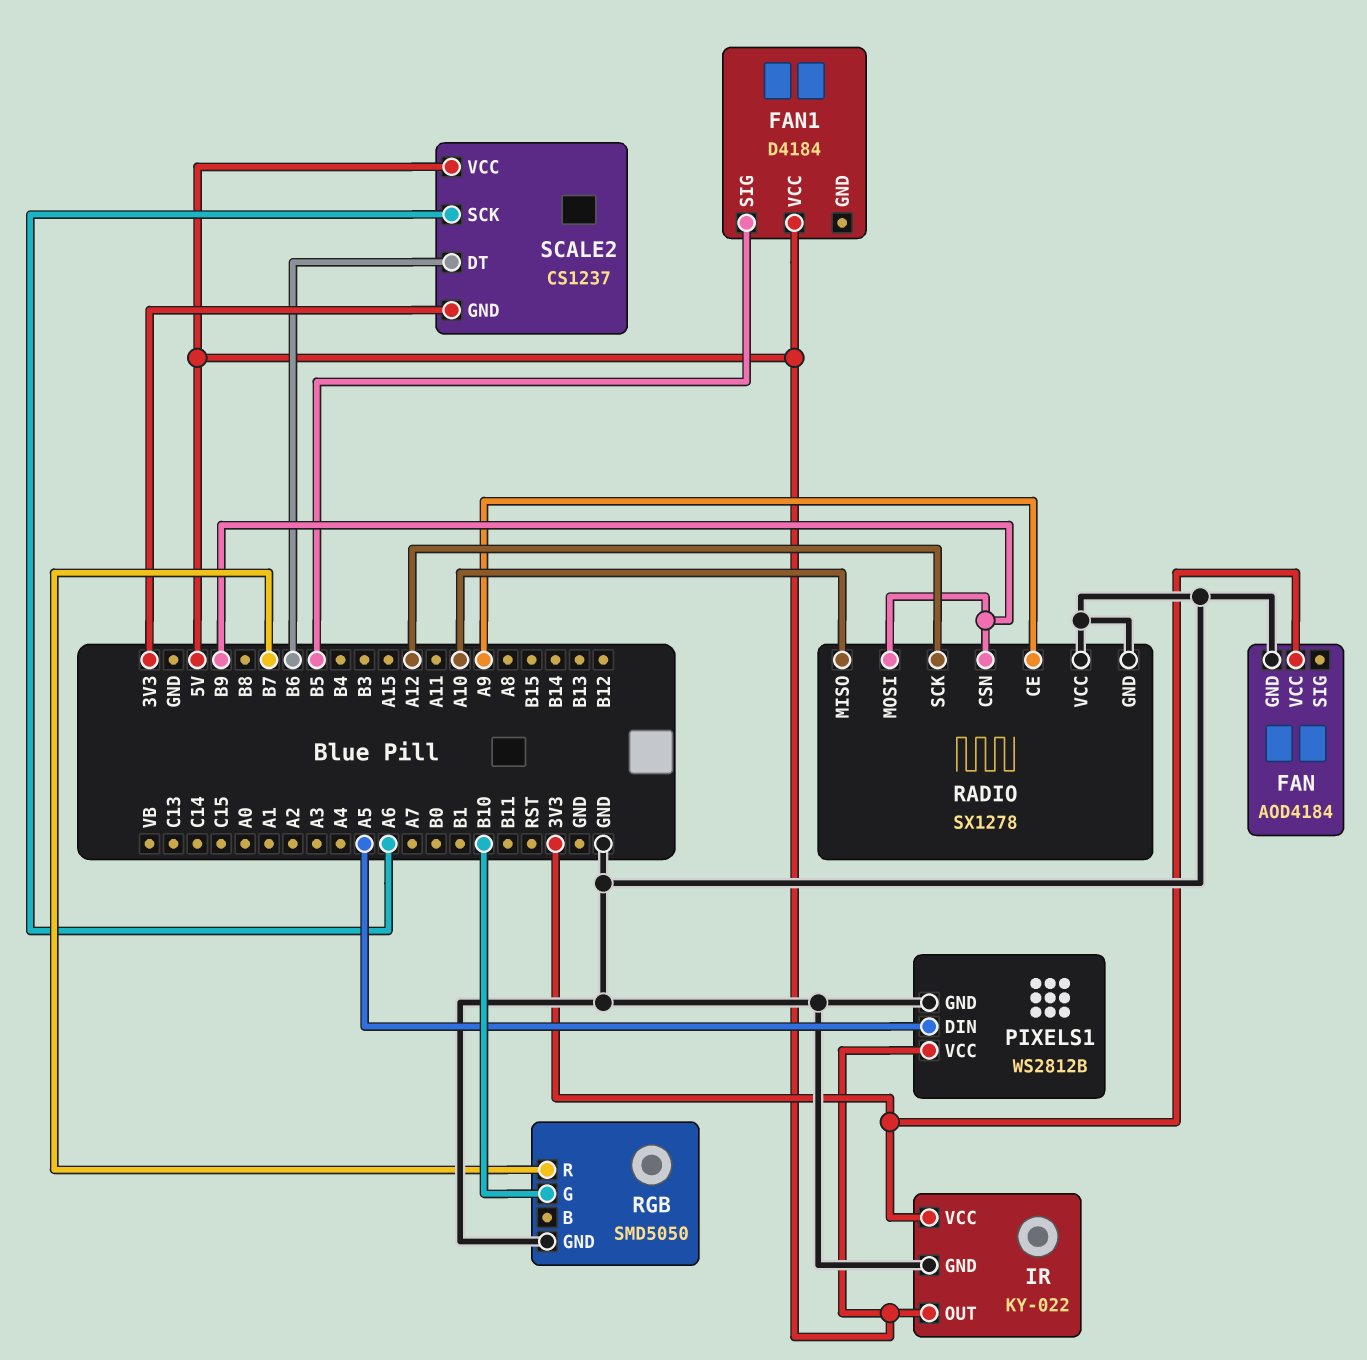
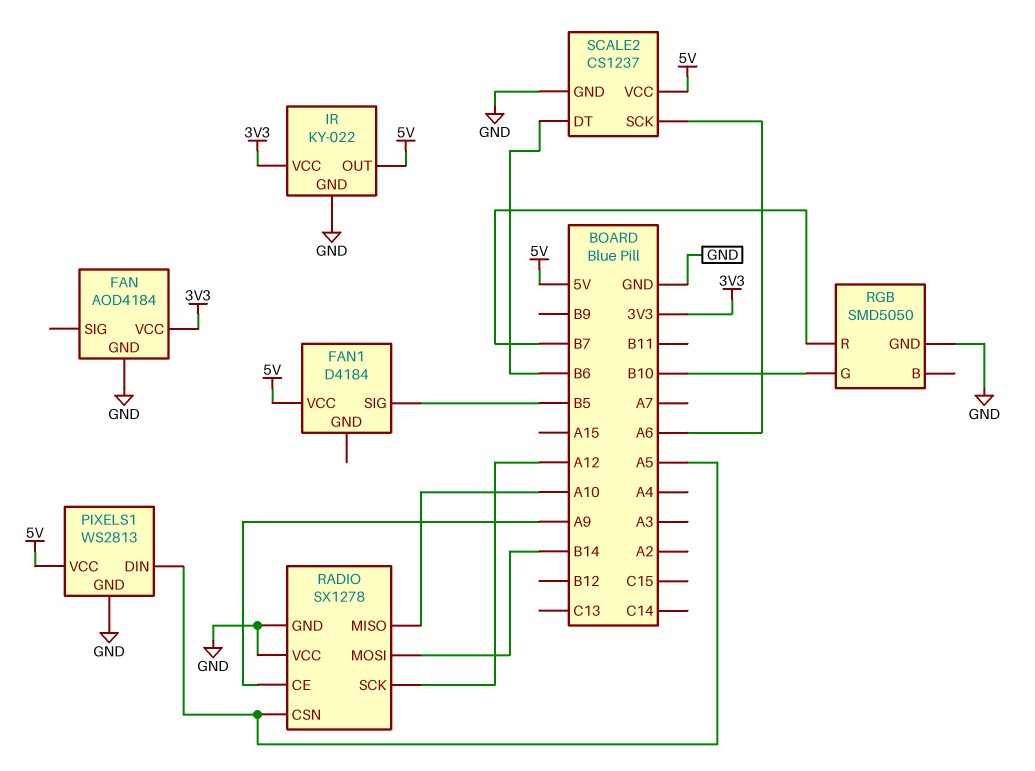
PIXELS1: WS2812B -> WS2813
RADIO pin CSN: B9 -> A5
RADIO pin MOSI: B9 -> B14
SCALE2 pin GND: 3V3 -> GND

